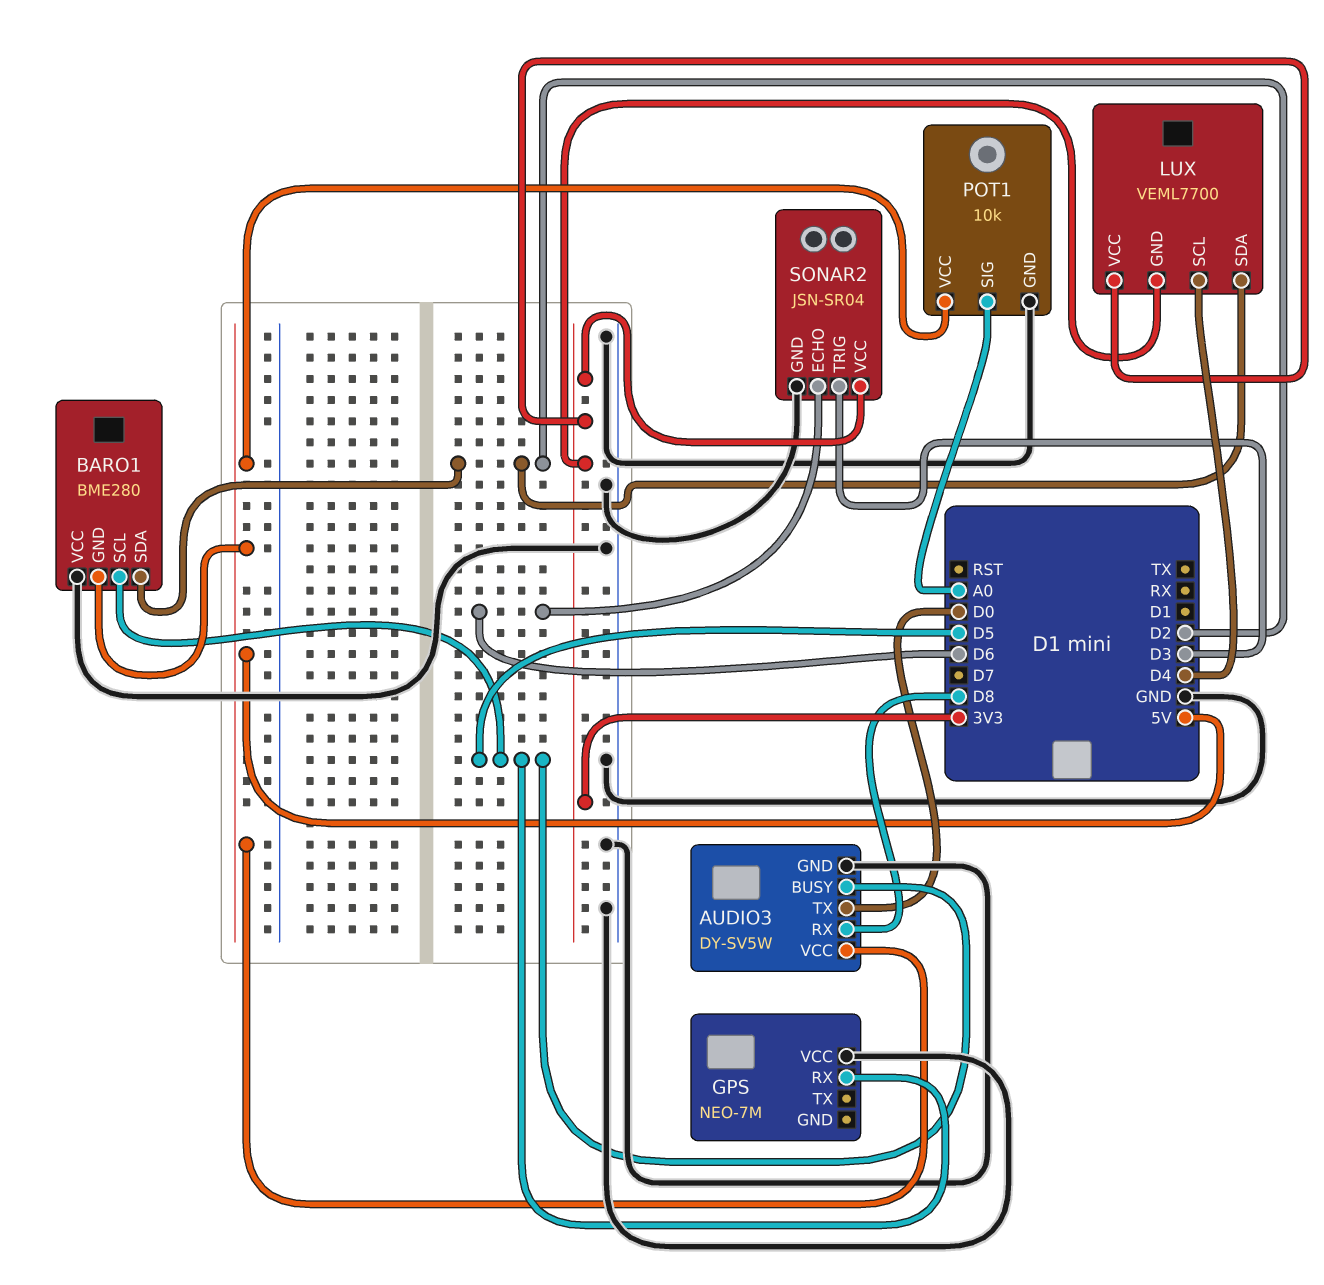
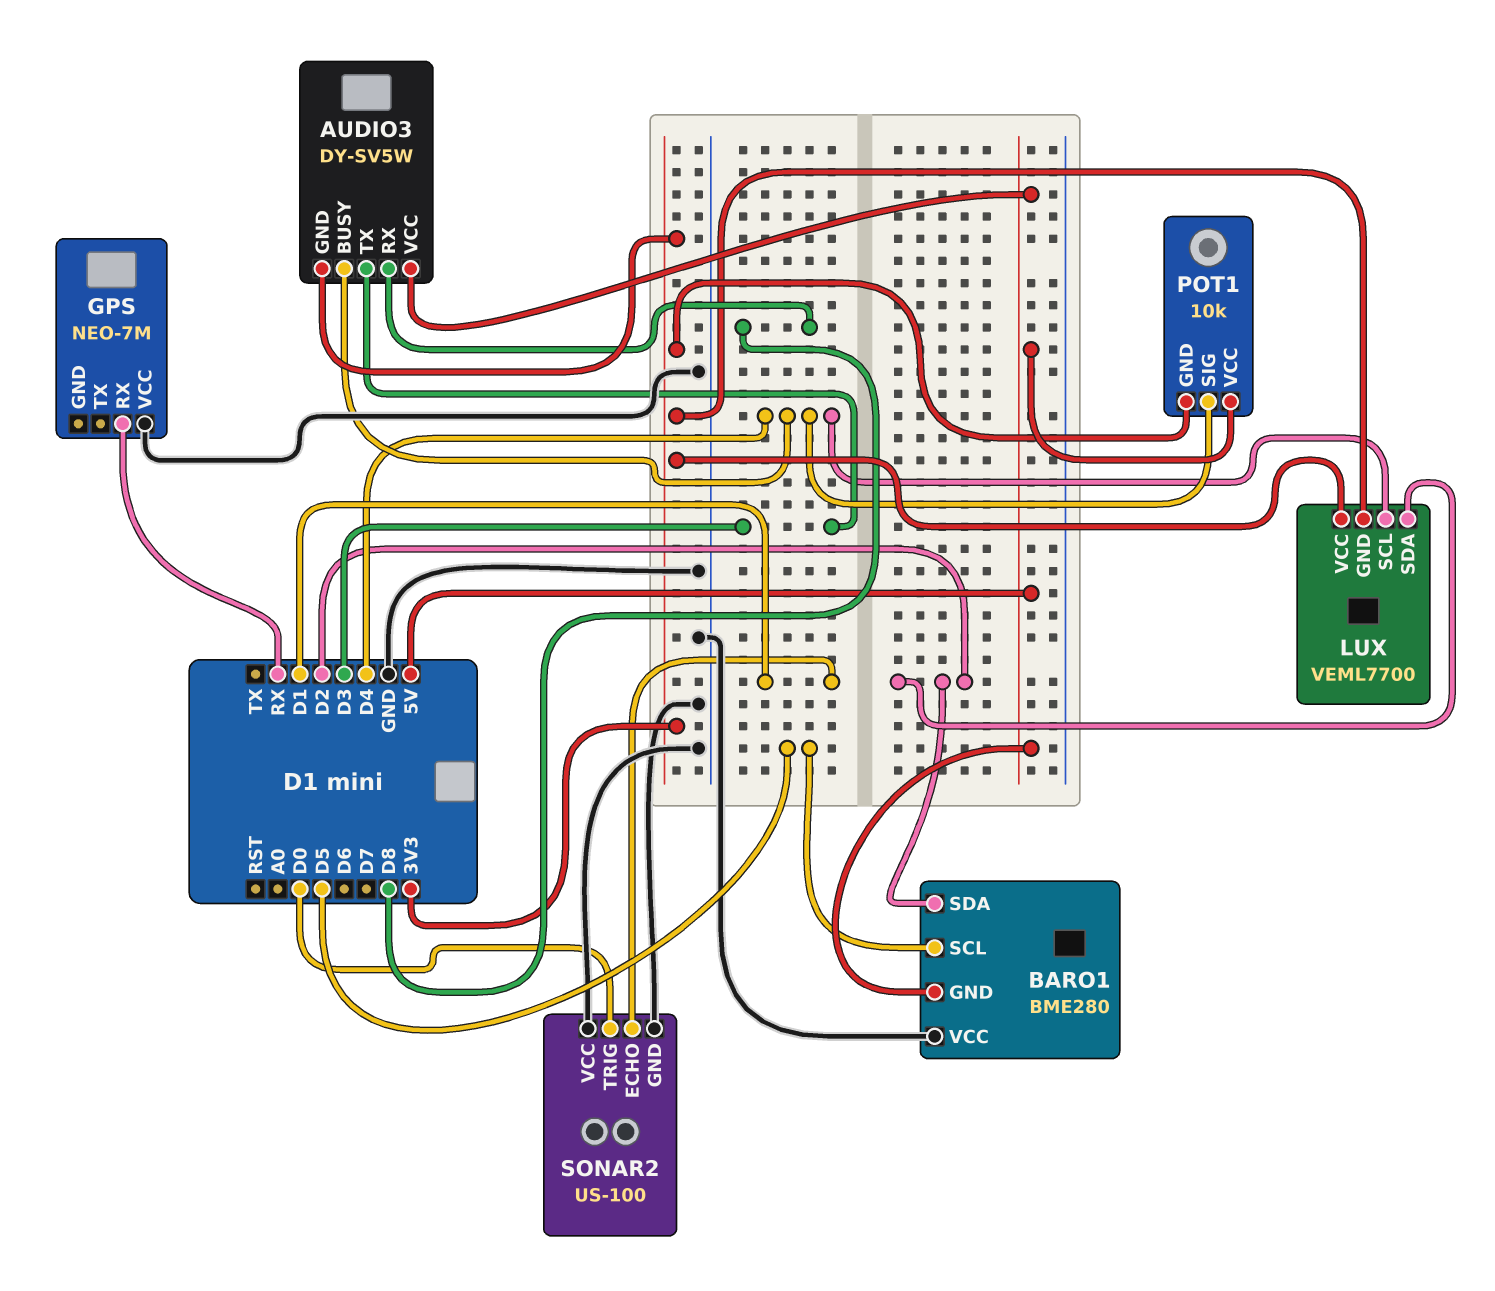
AUDIO3 pin BUSY: D5 -> D4
AUDIO3 pin GND: GND -> 3V3
AUDIO3 pin TX: D0 -> D3
GPS pin RX: D5 -> RX
POT1 pin GND: GND -> 3V3
POT1 pin SIG: A0 -> D4
SONAR2: JSN-SR04 -> US-100
SONAR2 pin ECHO: D6 -> D1
SONAR2 pin TRIG: D3 -> D0
SONAR2 pin VCC: 3V3 -> GND

